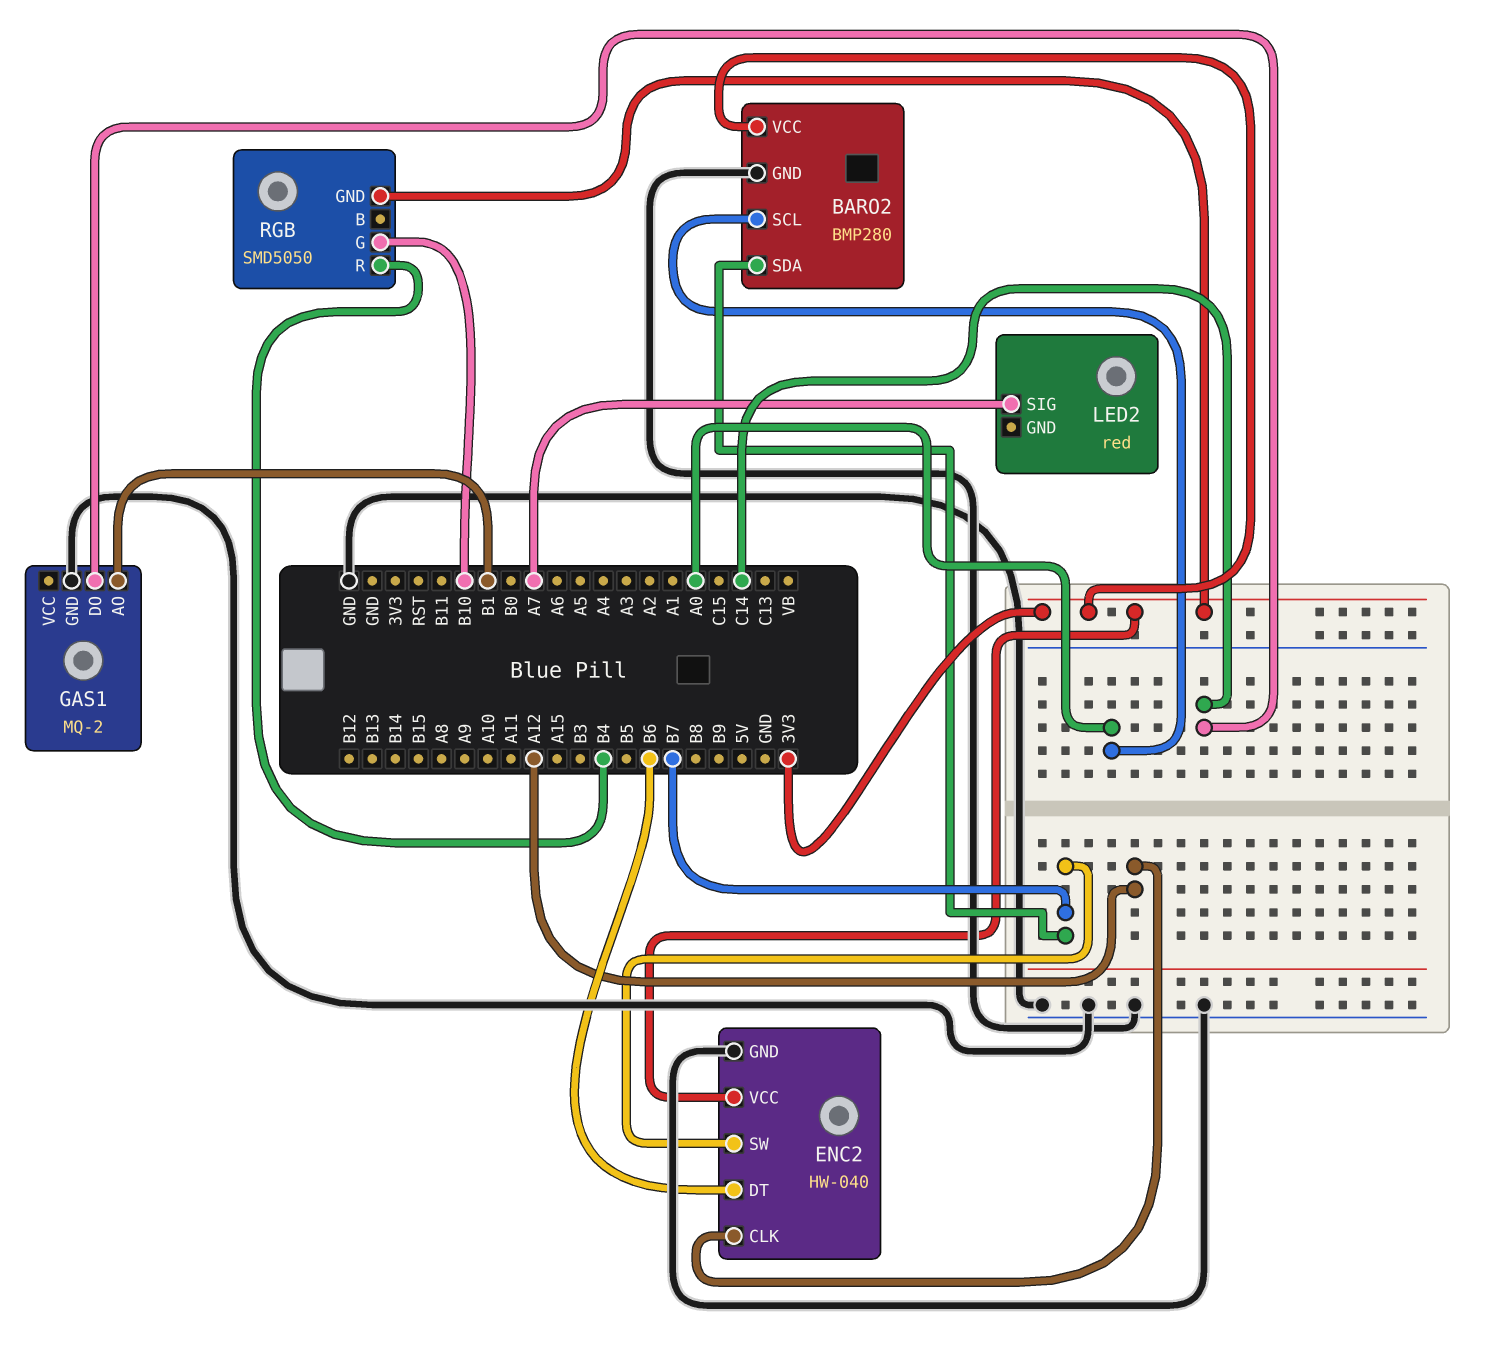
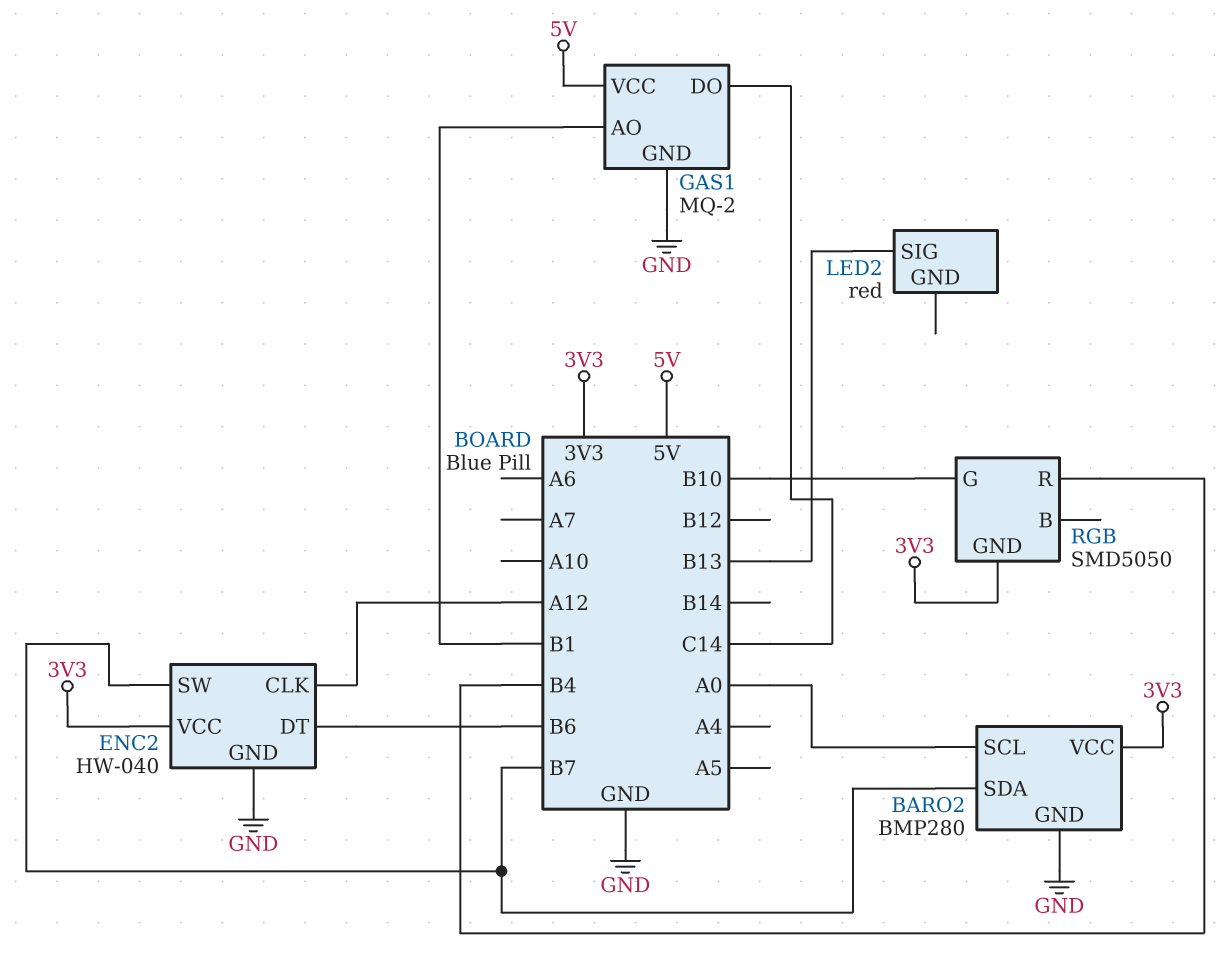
GAS1 pin VCC: none -> 5V
LED2 pin SIG: A7 -> B13

